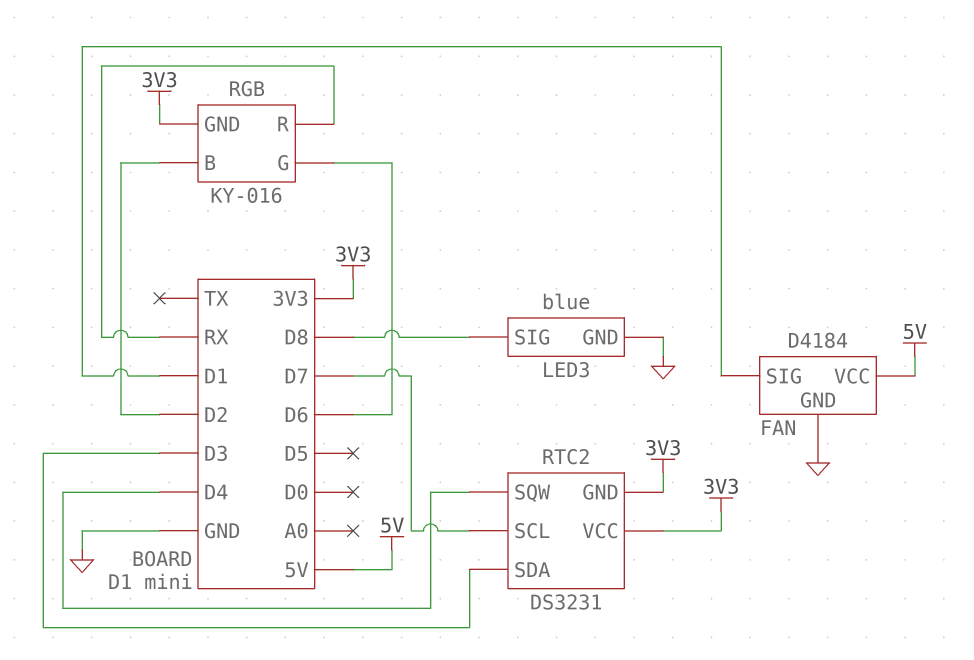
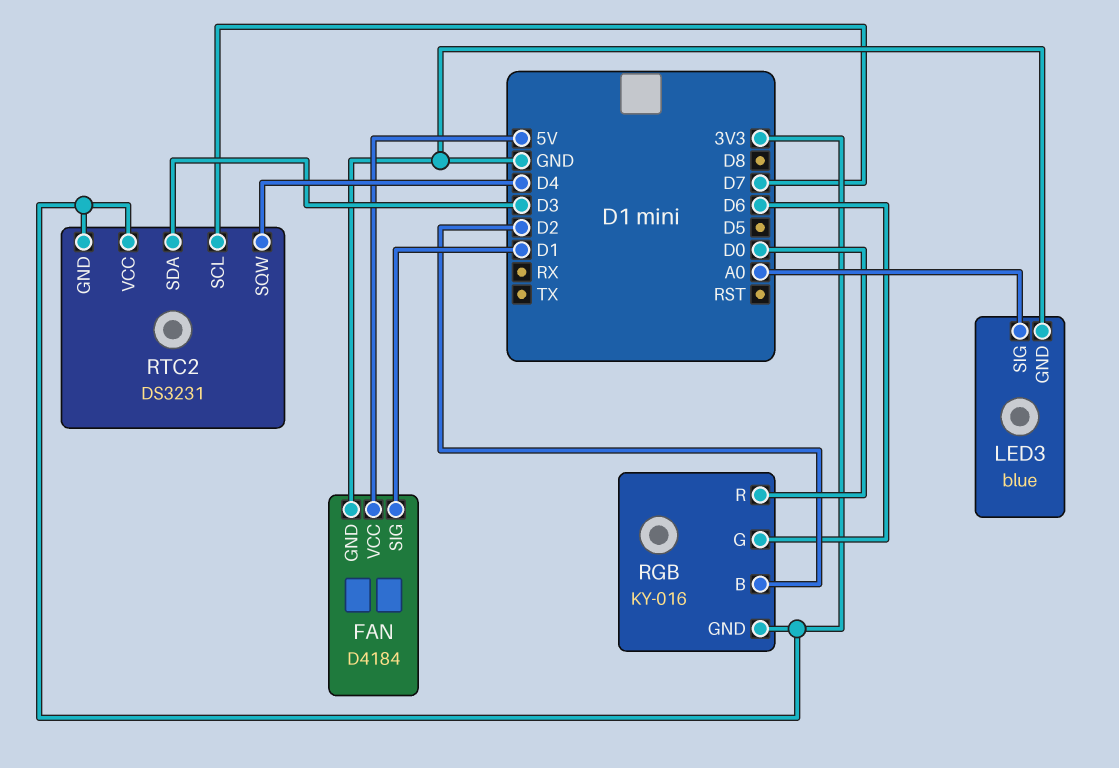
LED3 pin SIG: D8 -> A0
RGB pin R: RX -> D0

